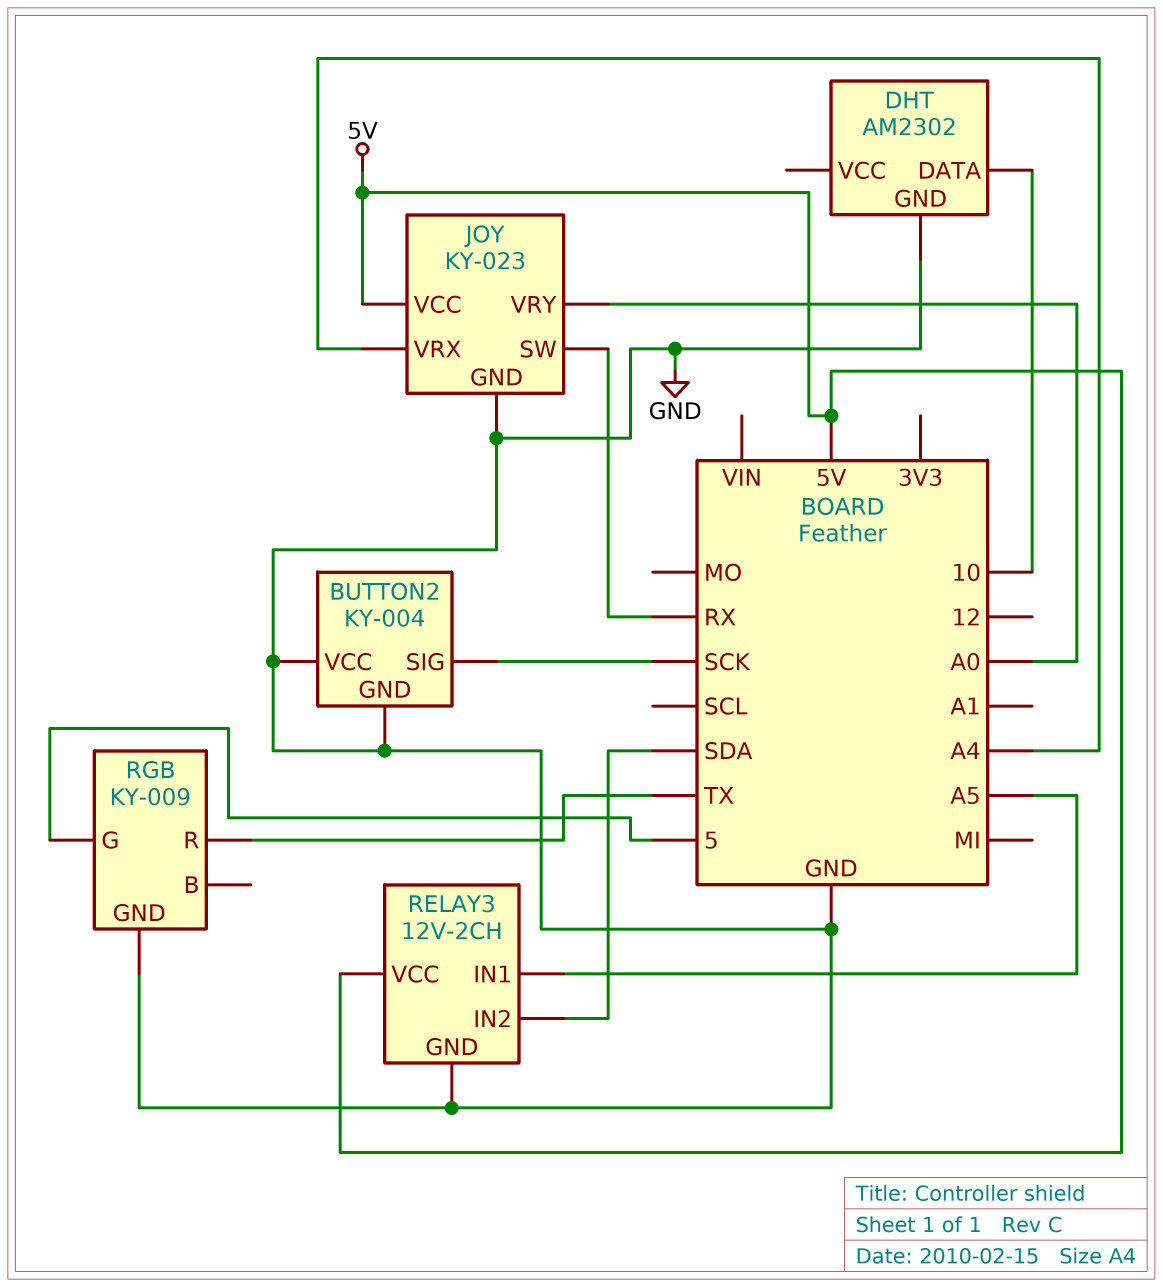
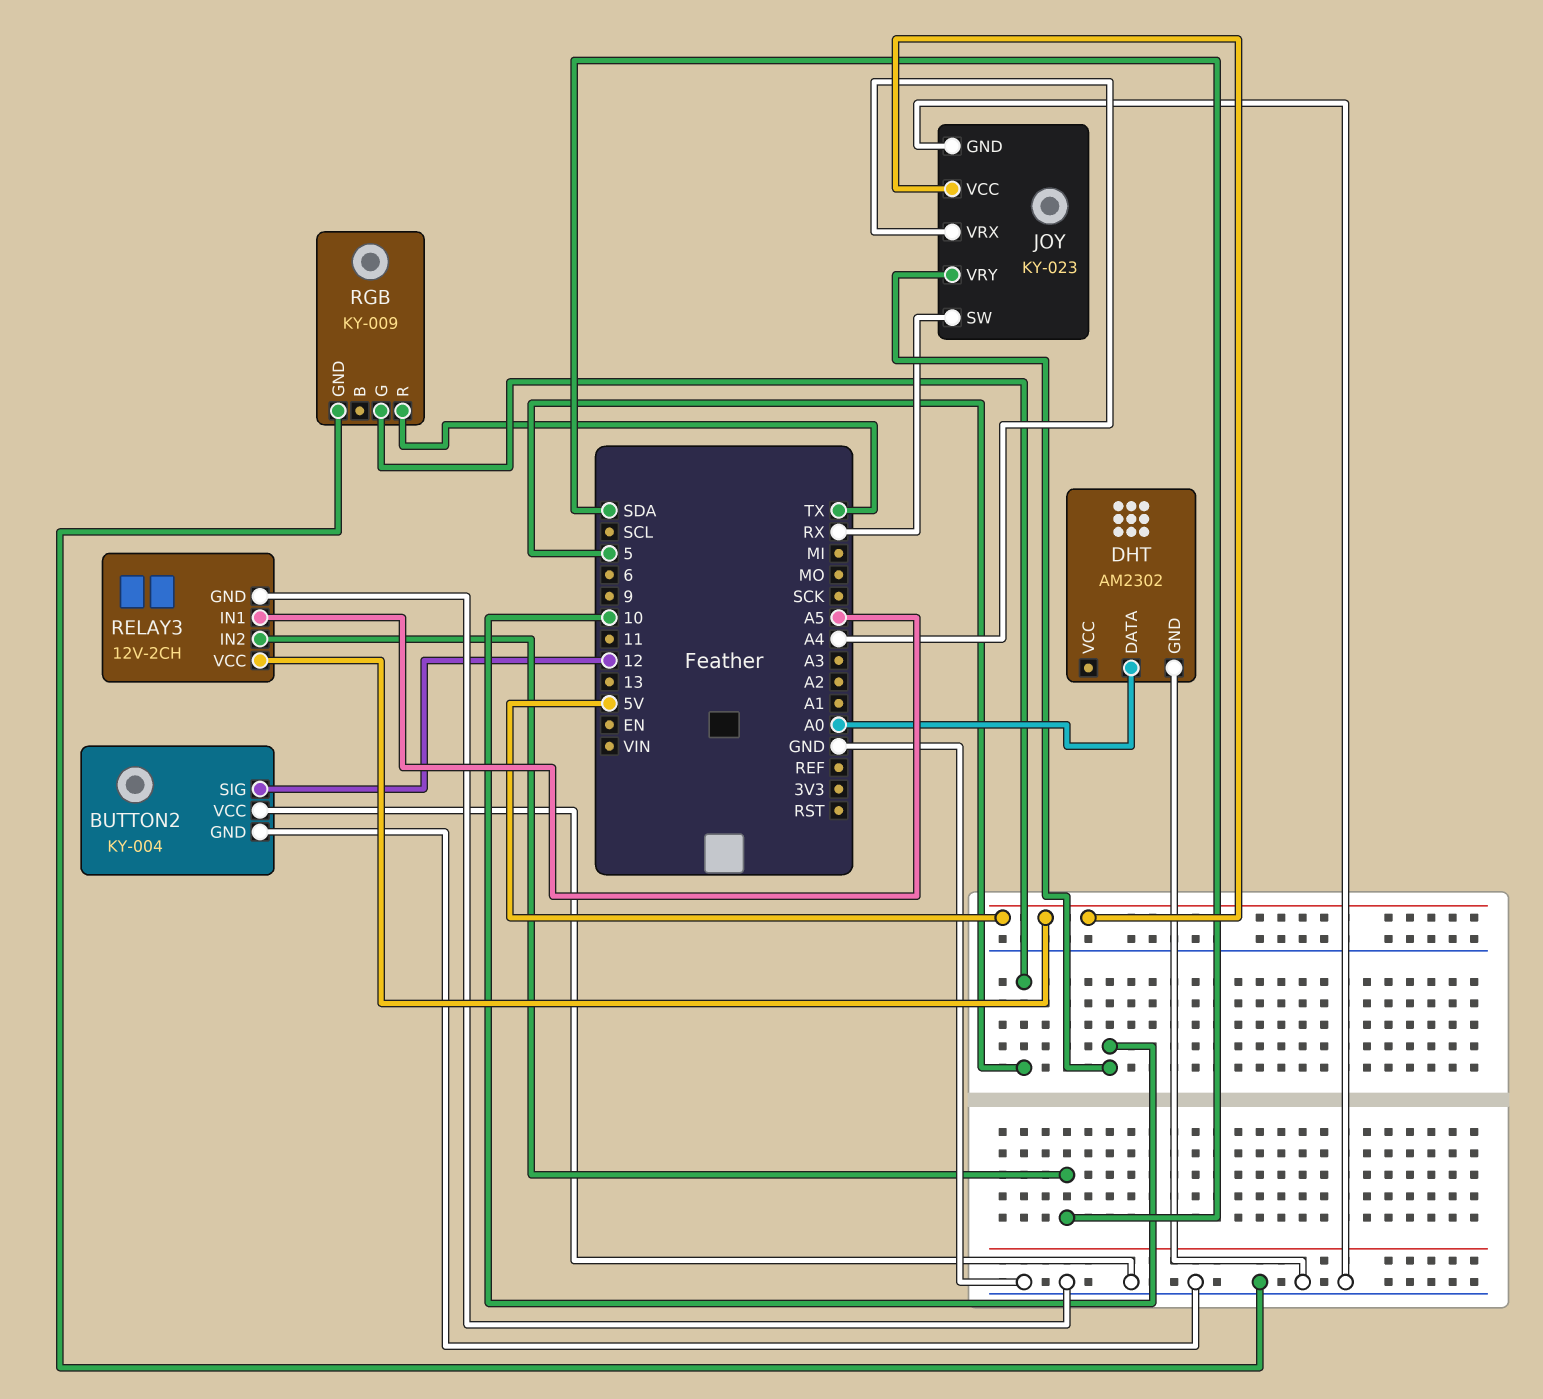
BUTTON2 pin SIG: SCK -> 12
DHT pin DATA: 10 -> A0
JOY pin VRY: A0 -> 10

